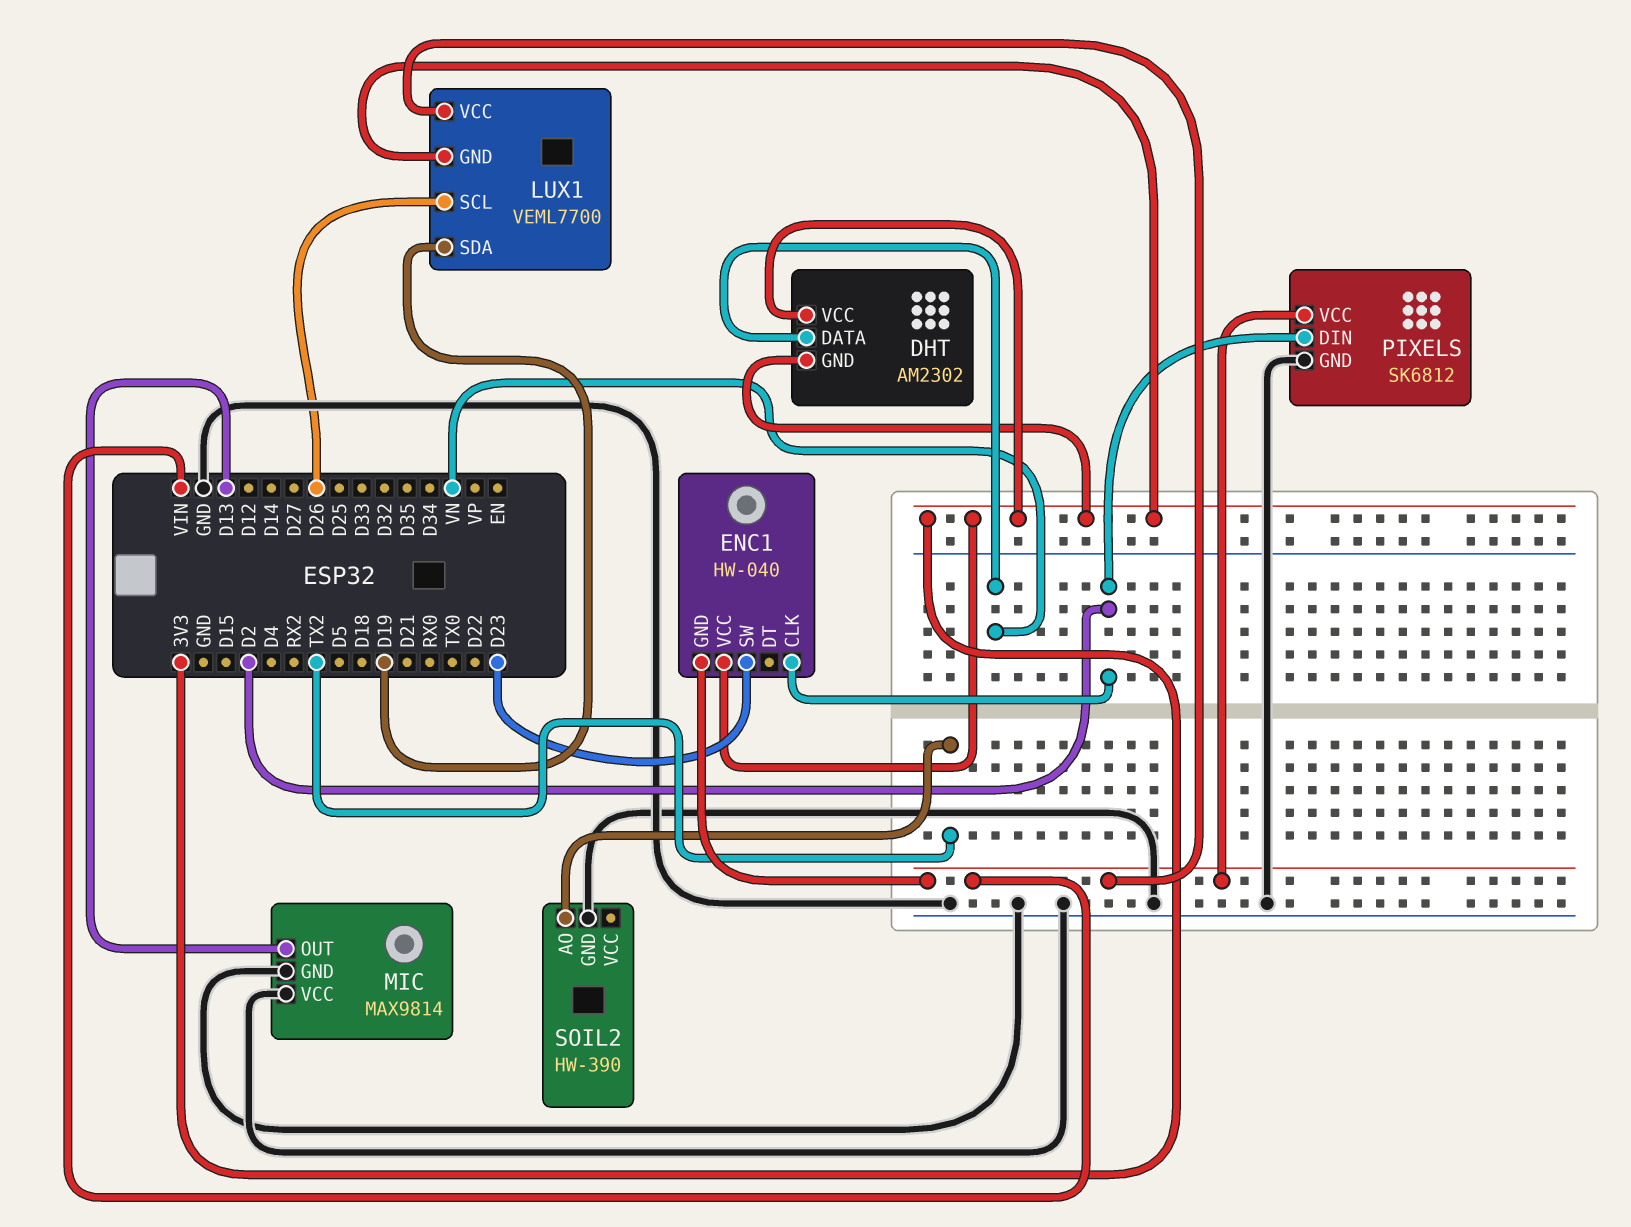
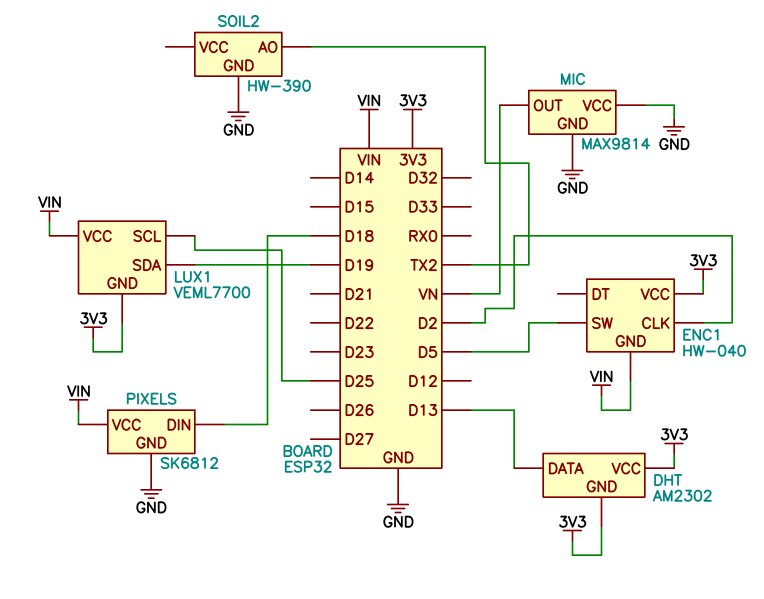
DHT pin DATA: VN -> D13
ENC1 pin SW: D23 -> D5
LUX1 pin SCL: D26 -> D25
MIC pin OUT: D13 -> VN
PIXELS pin DIN: D2 -> D18

